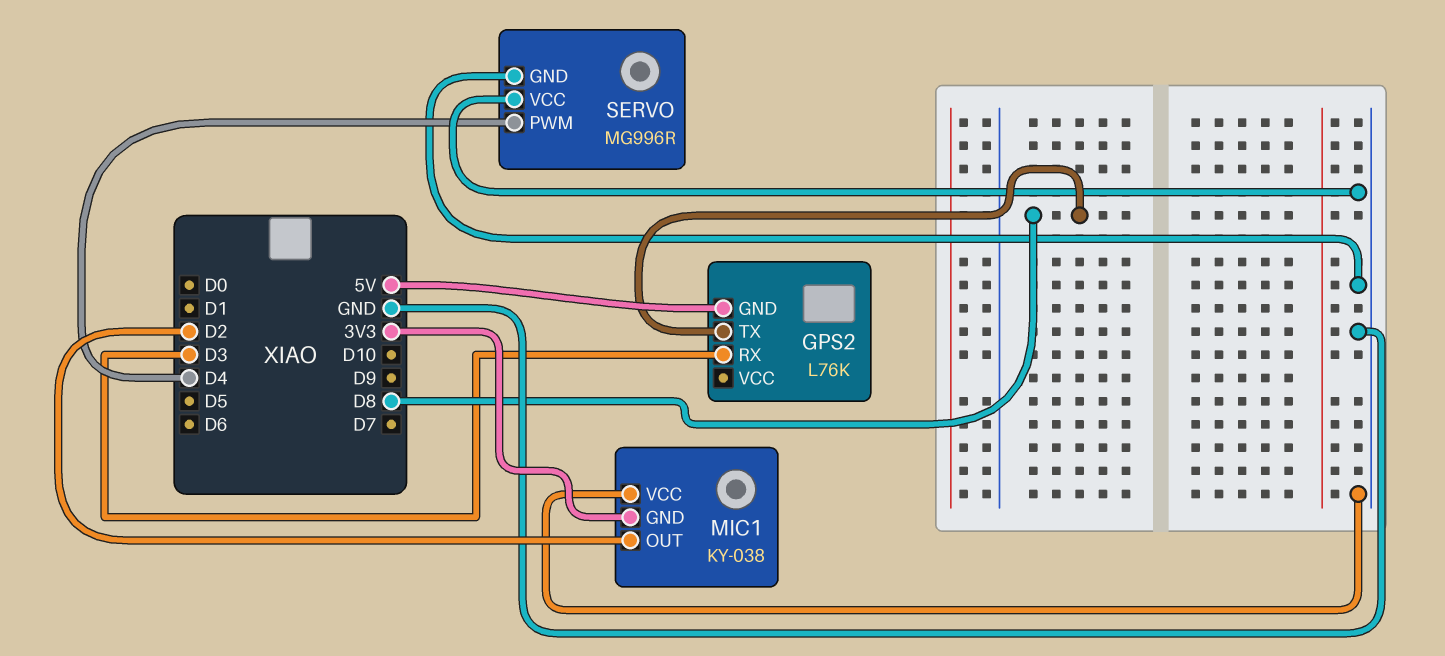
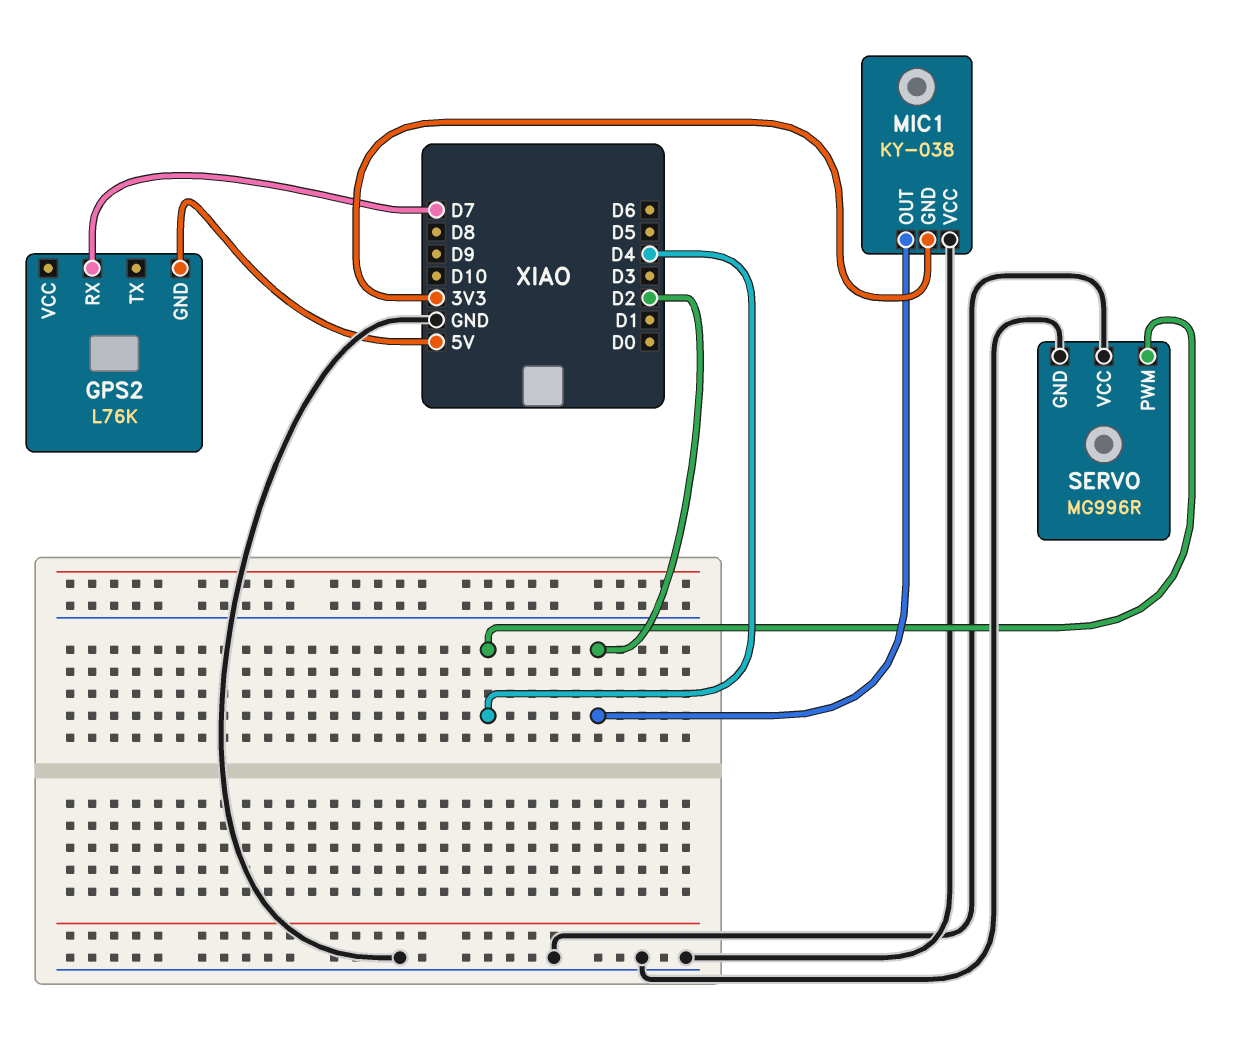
GPS2 pin RX: D3 -> D7
GPS2 pin TX: D8 -> none

